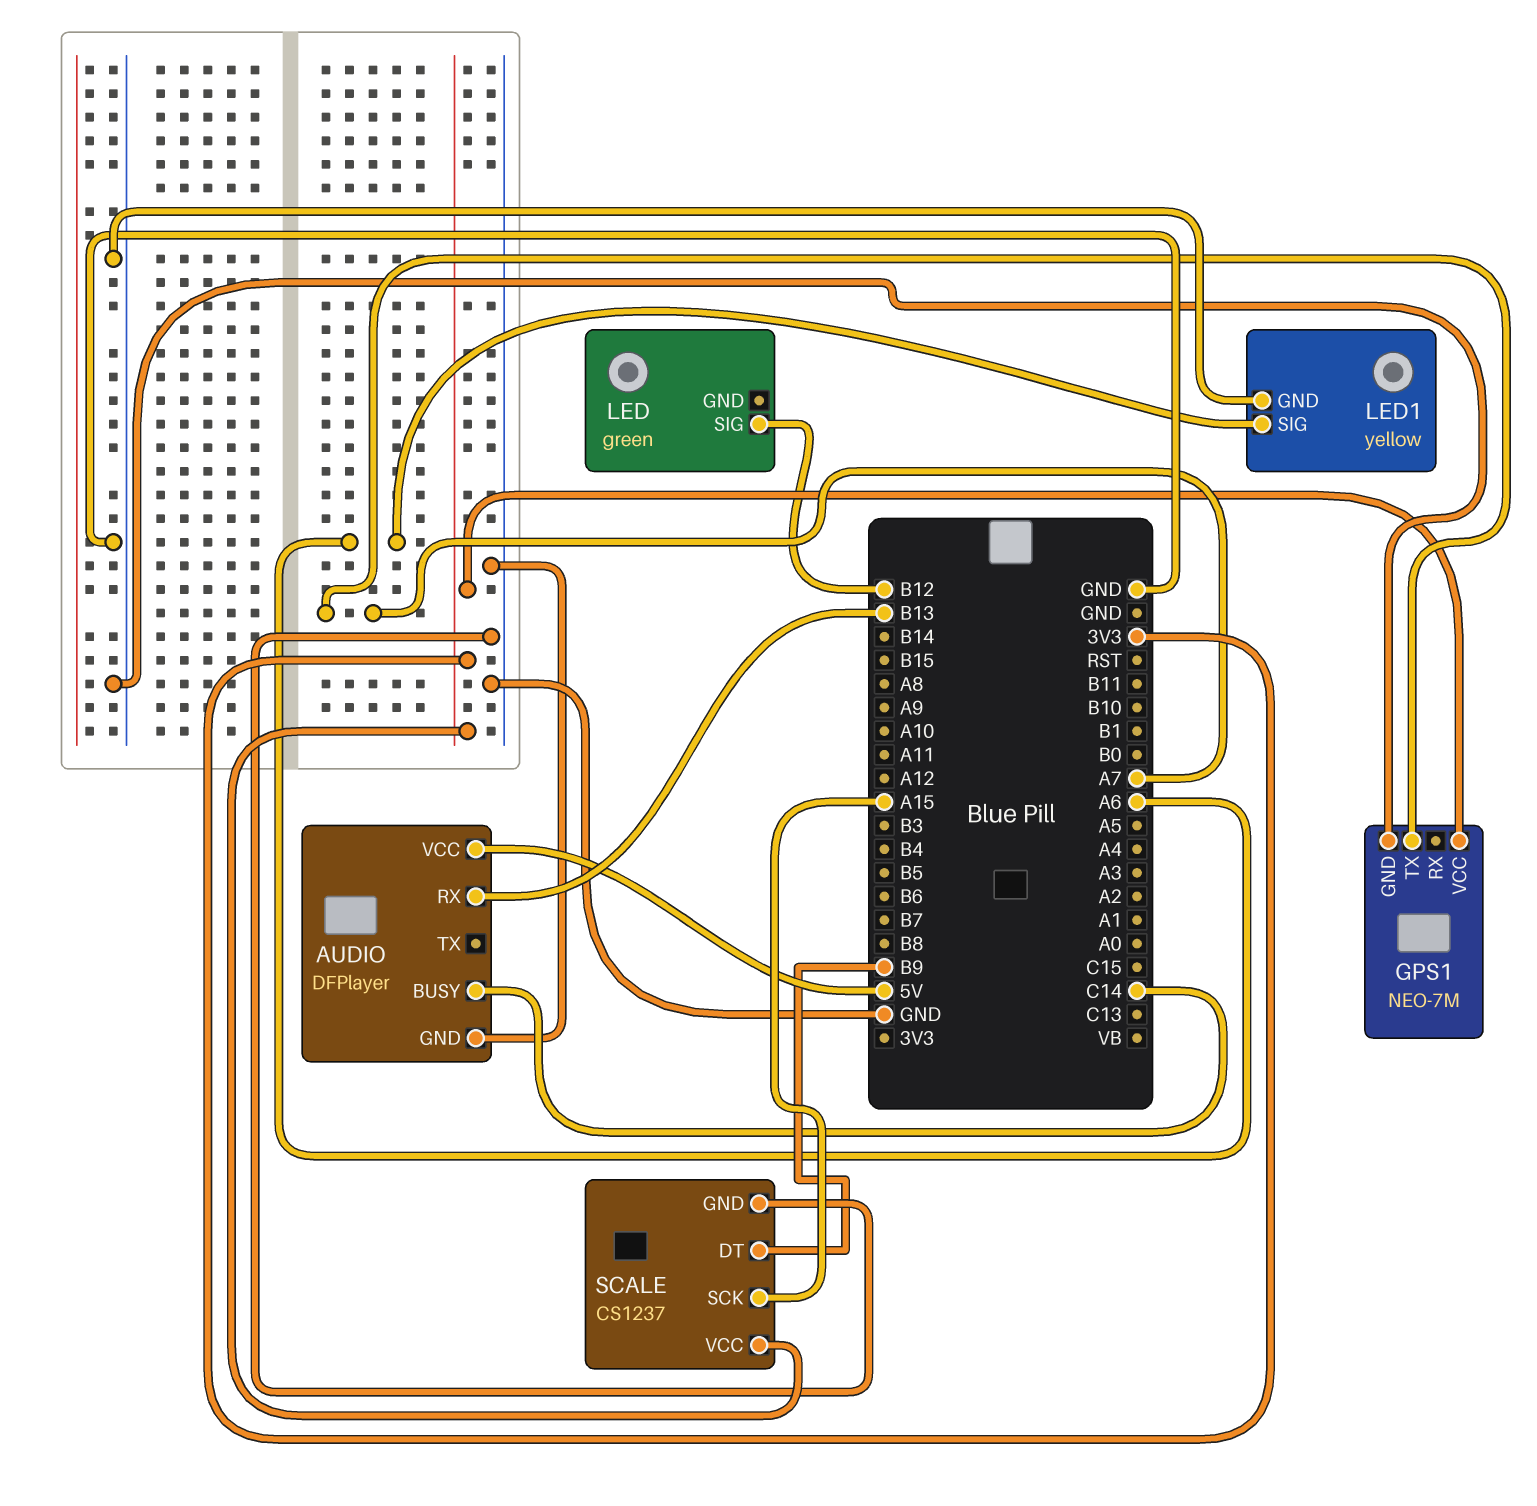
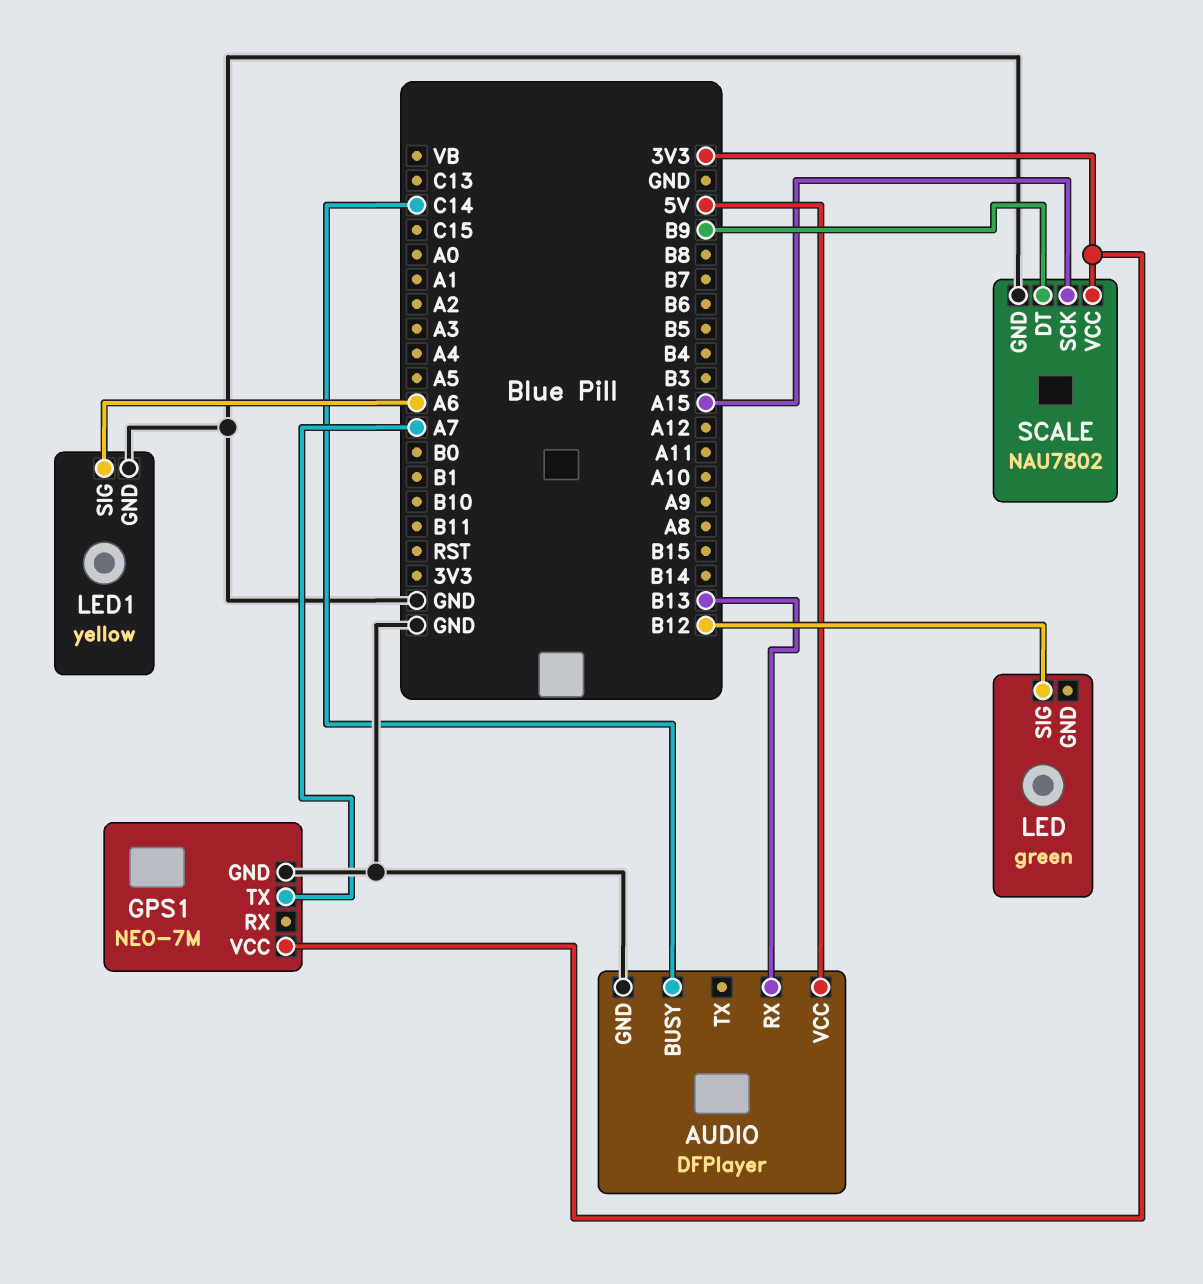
SCALE: CS1237 -> NAU7802

